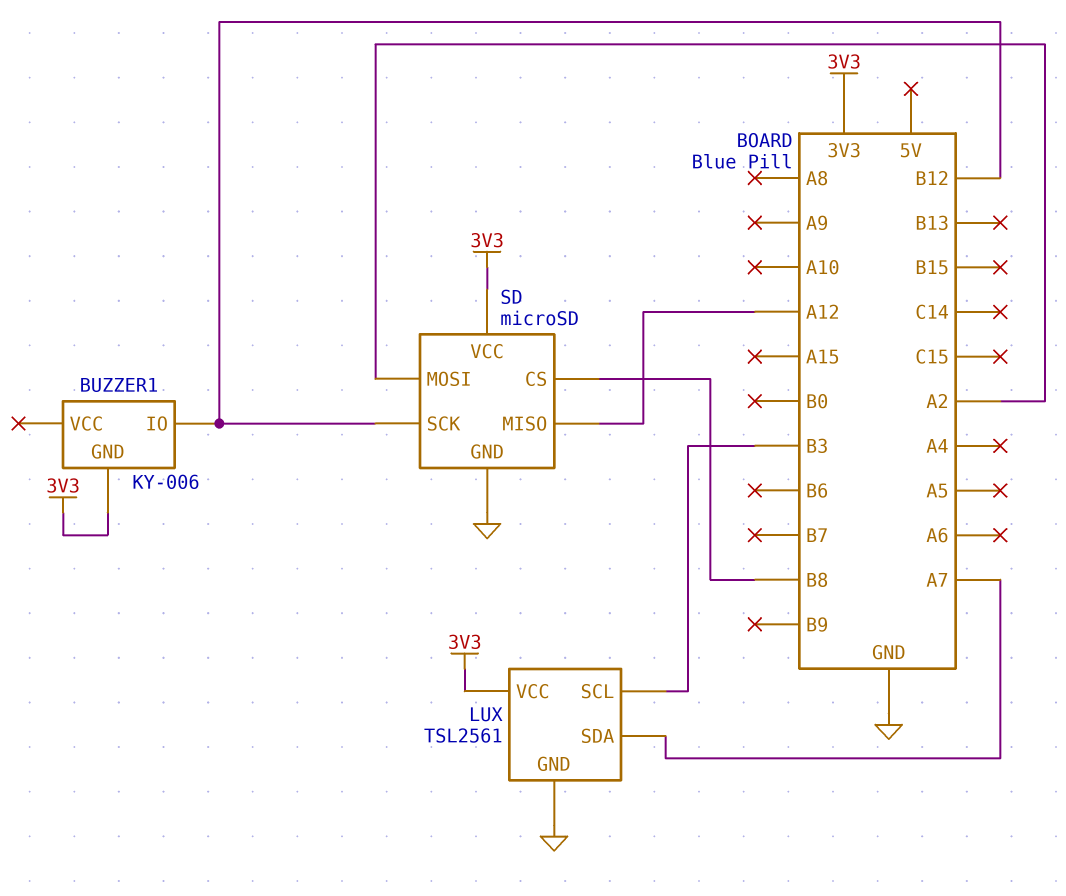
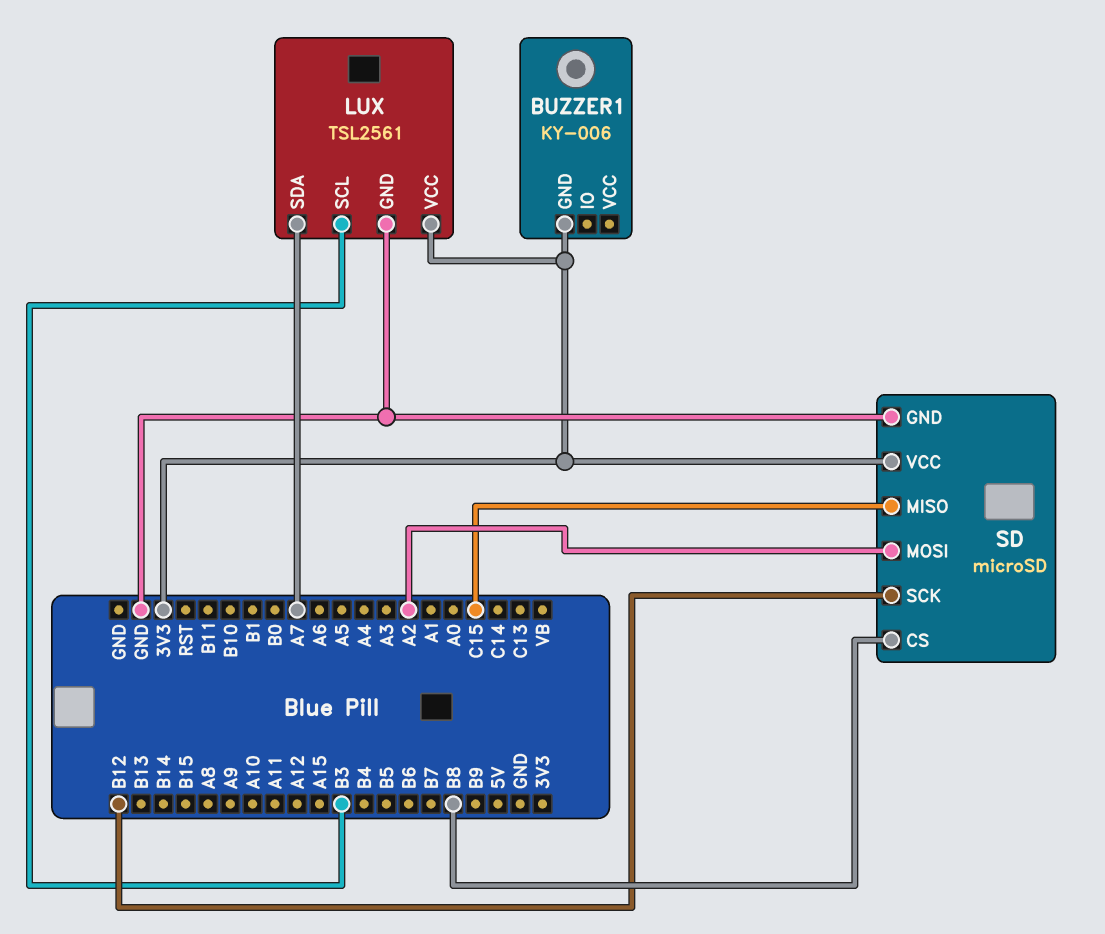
BUZZER1 pin IO: B12 -> none
SD pin MISO: A12 -> C15

